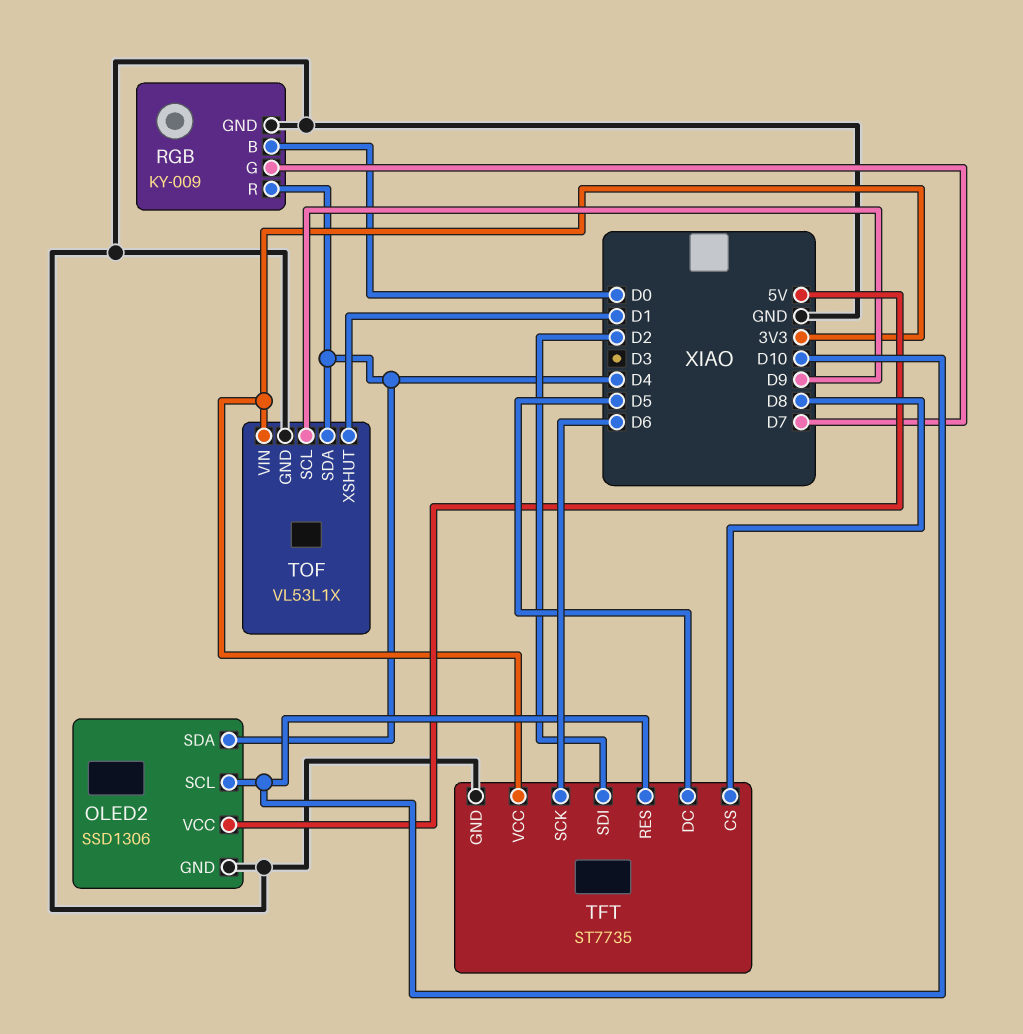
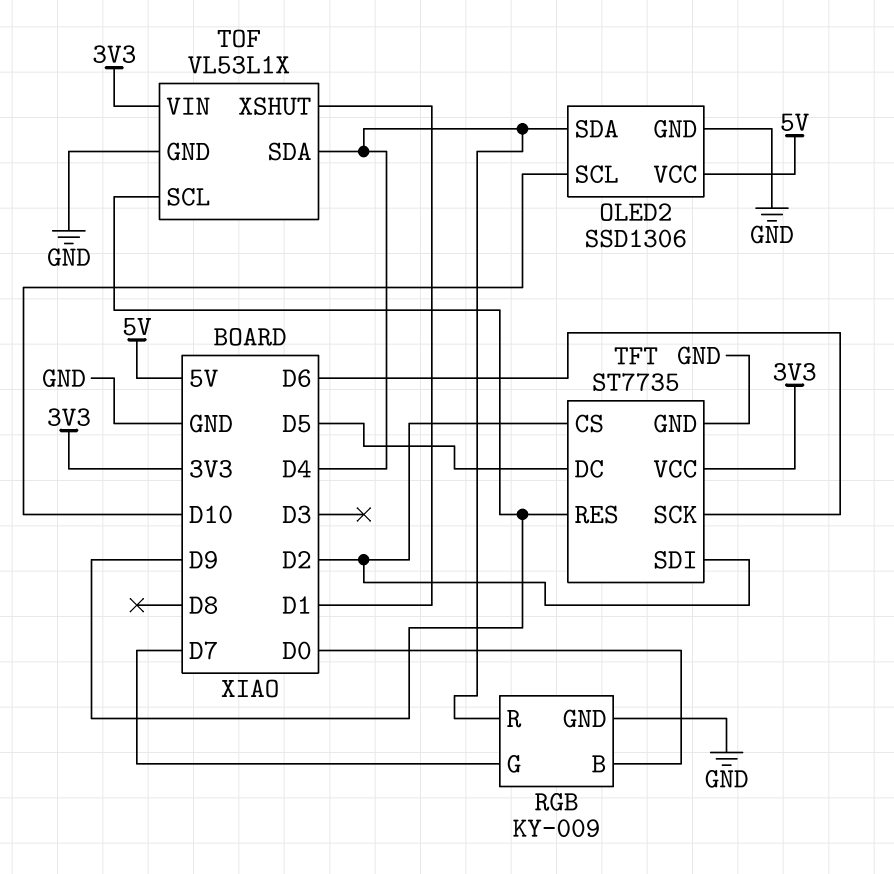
TFT pin CS: D8 -> D2
TFT pin RES: D10 -> D9

